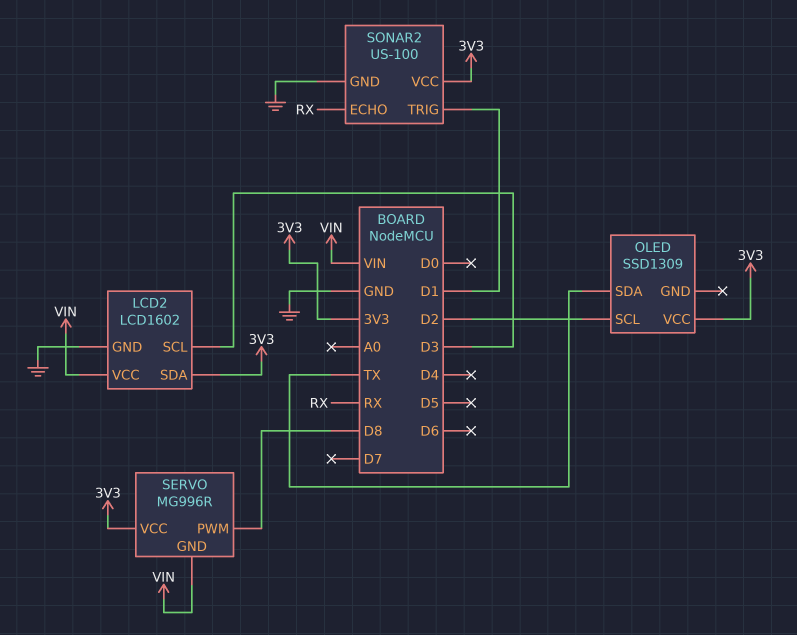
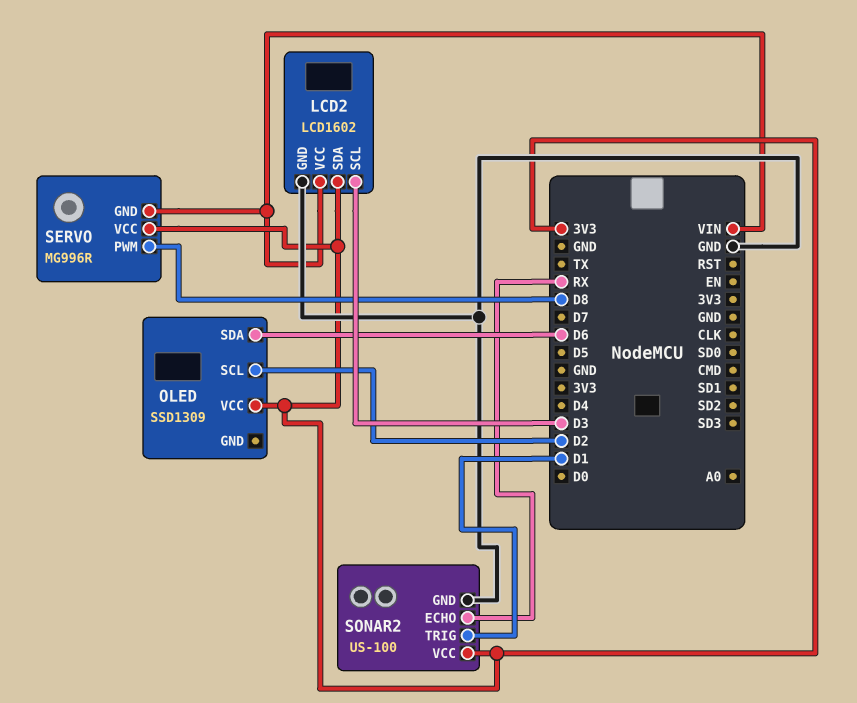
OLED pin SDA: TX -> D6

